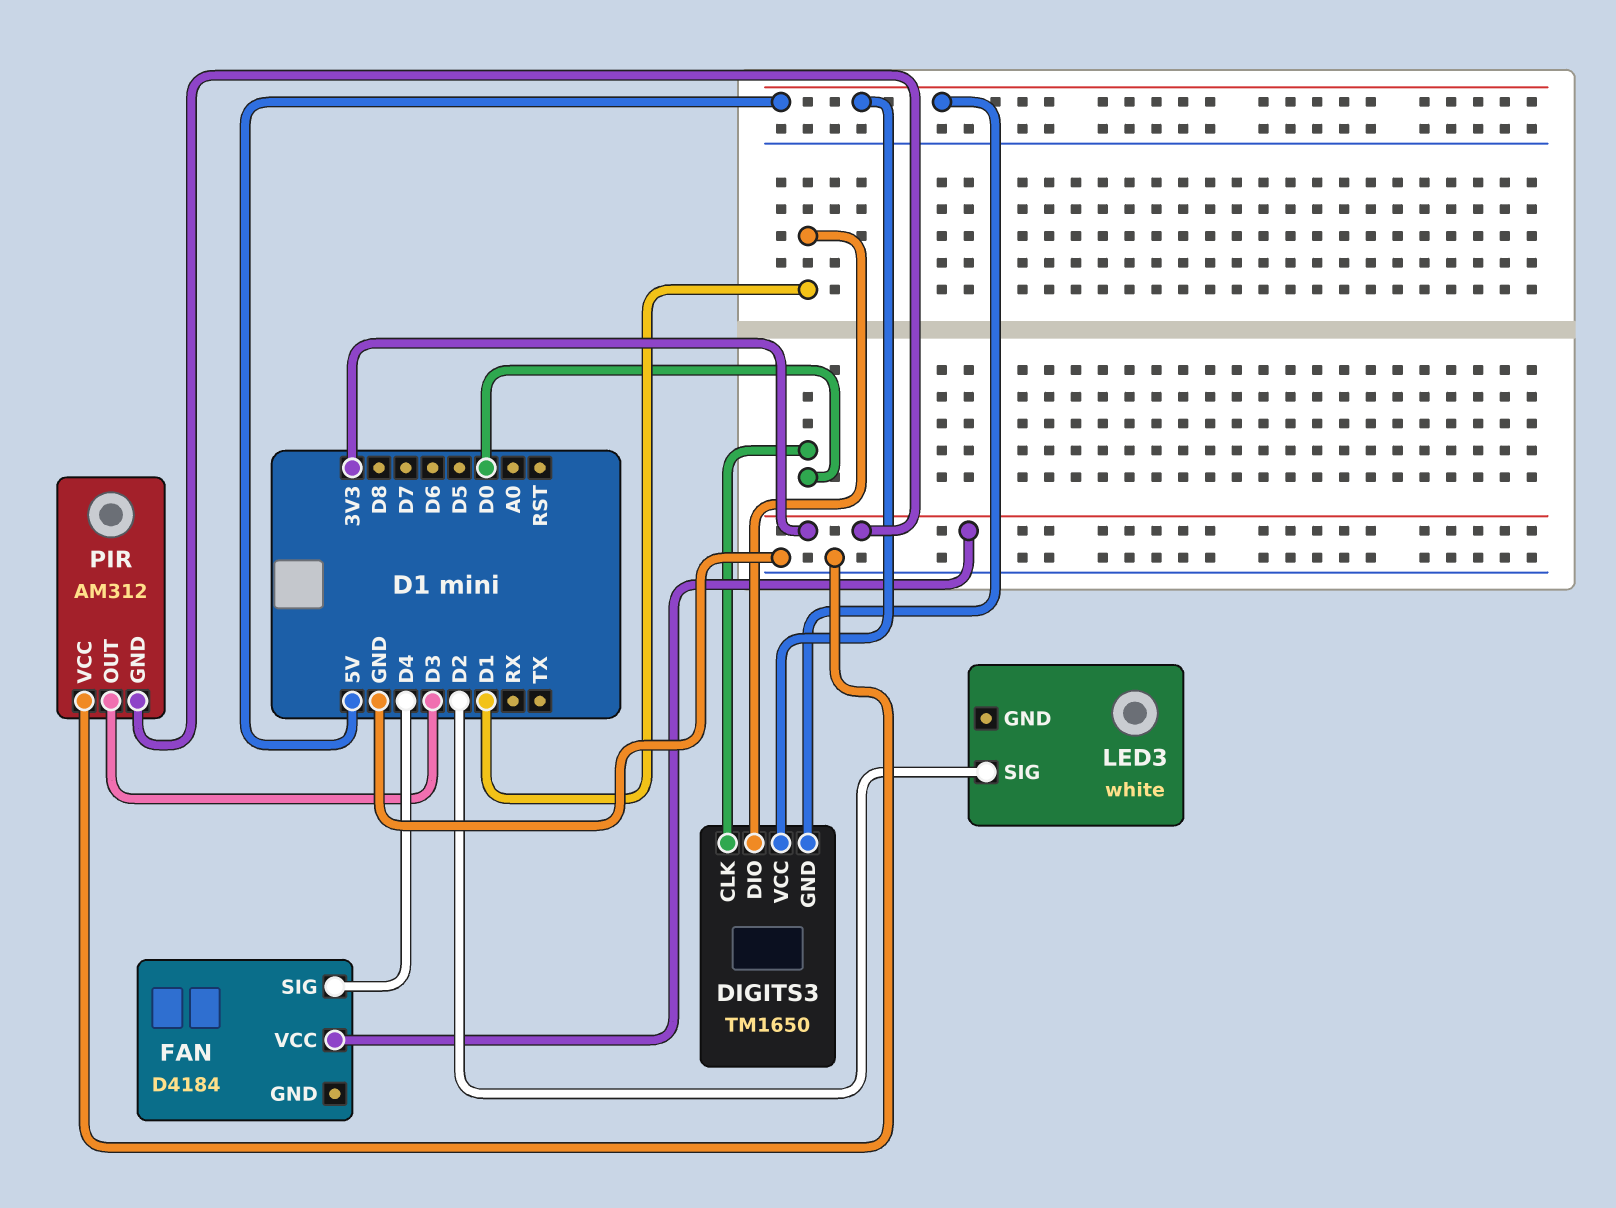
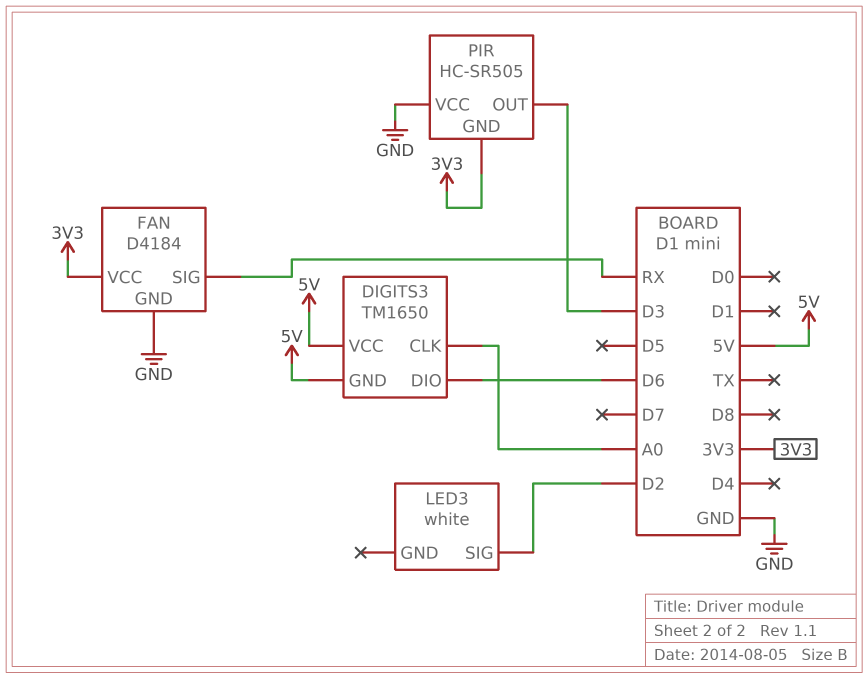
DIGITS3 pin CLK: D0 -> A0
DIGITS3 pin DIO: D1 -> D6
FAN pin GND: none -> GND
FAN pin SIG: D4 -> RX
PIR: AM312 -> HC-SR505

